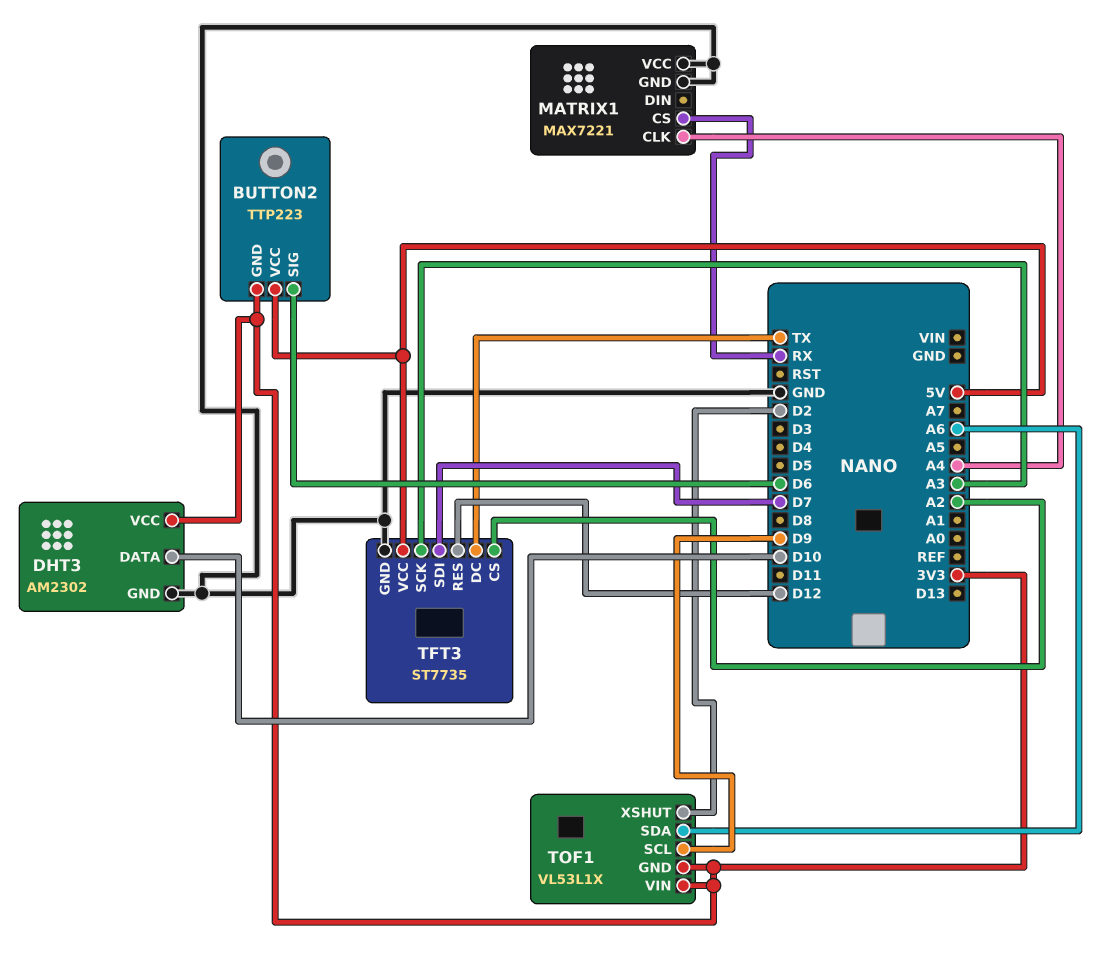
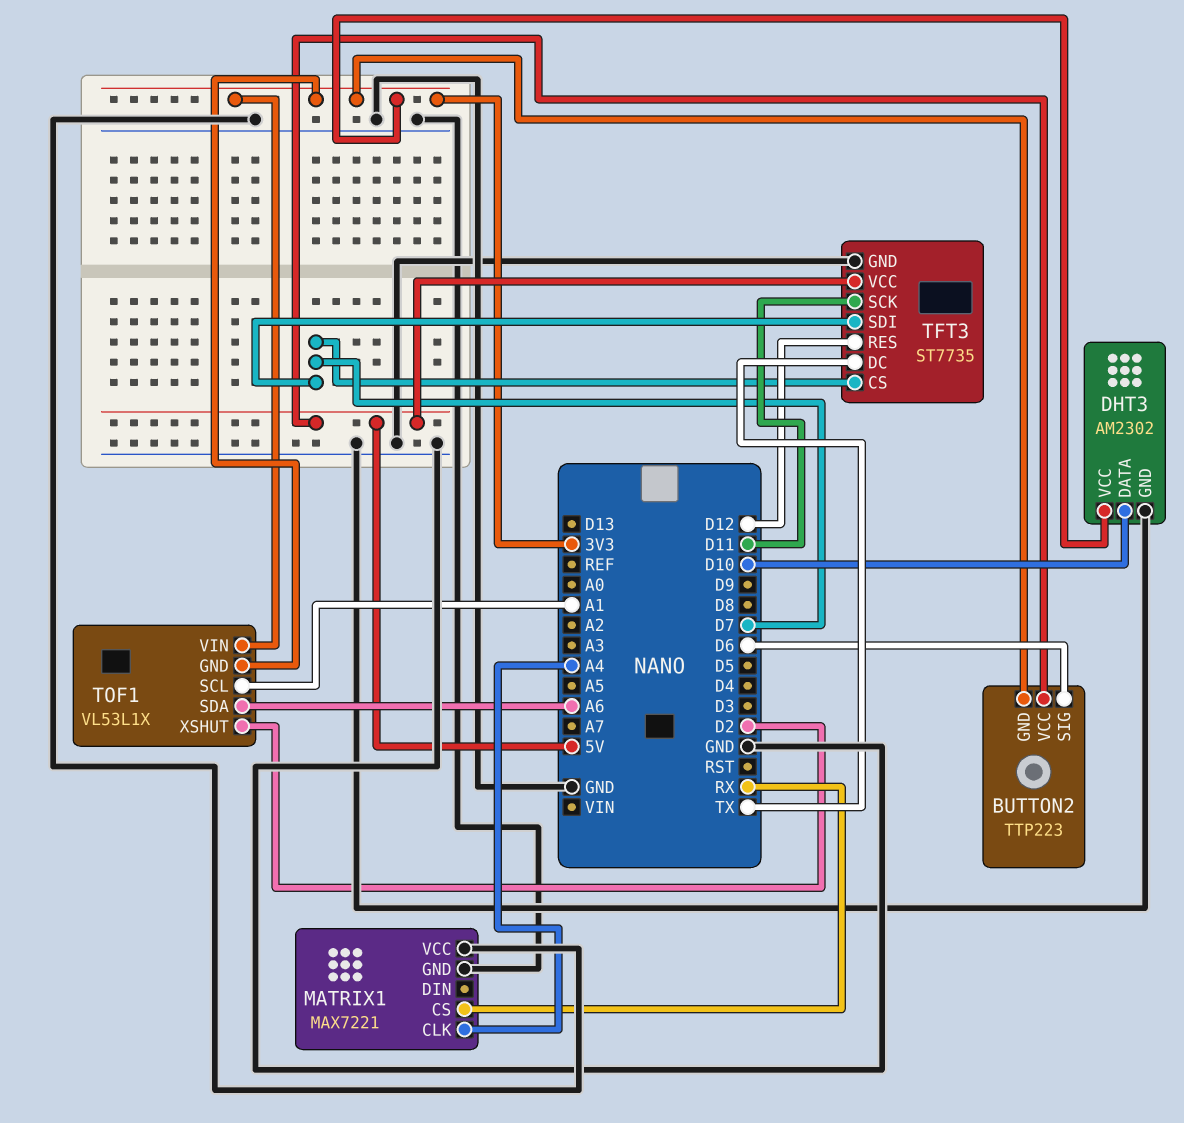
TFT3 pin CS: A2 -> D7
TFT3 pin SCK: A3 -> D11
TOF1 pin SCL: D9 -> A1

